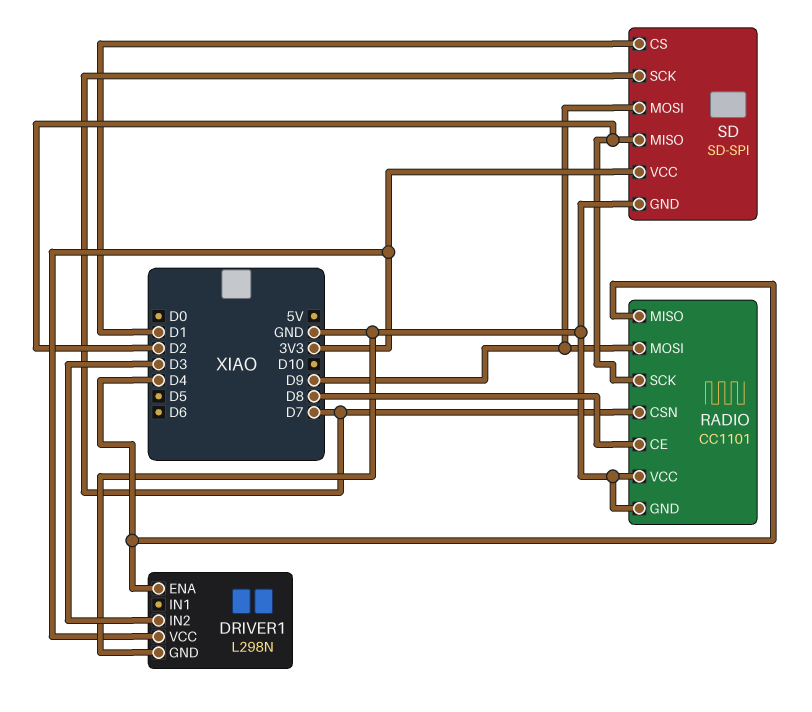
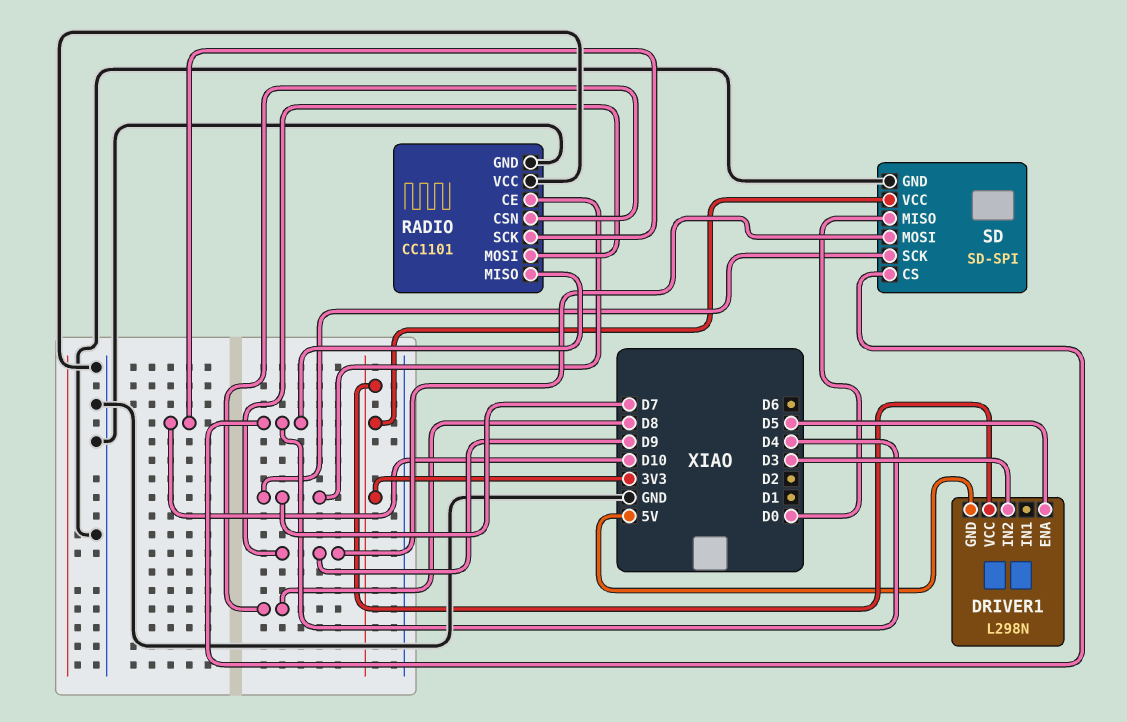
DRIVER1 pin ENA: D4 -> D5
DRIVER1 pin GND: GND -> 5V
RADIO pin CE: D8 -> D7
RADIO pin CSN: D7 -> D8
RADIO pin SCK: D2 -> D10
SD pin CS: D1 -> D4
SD pin MISO: D2 -> D0

